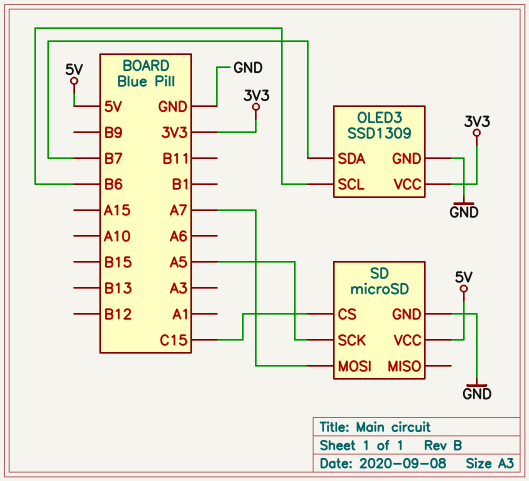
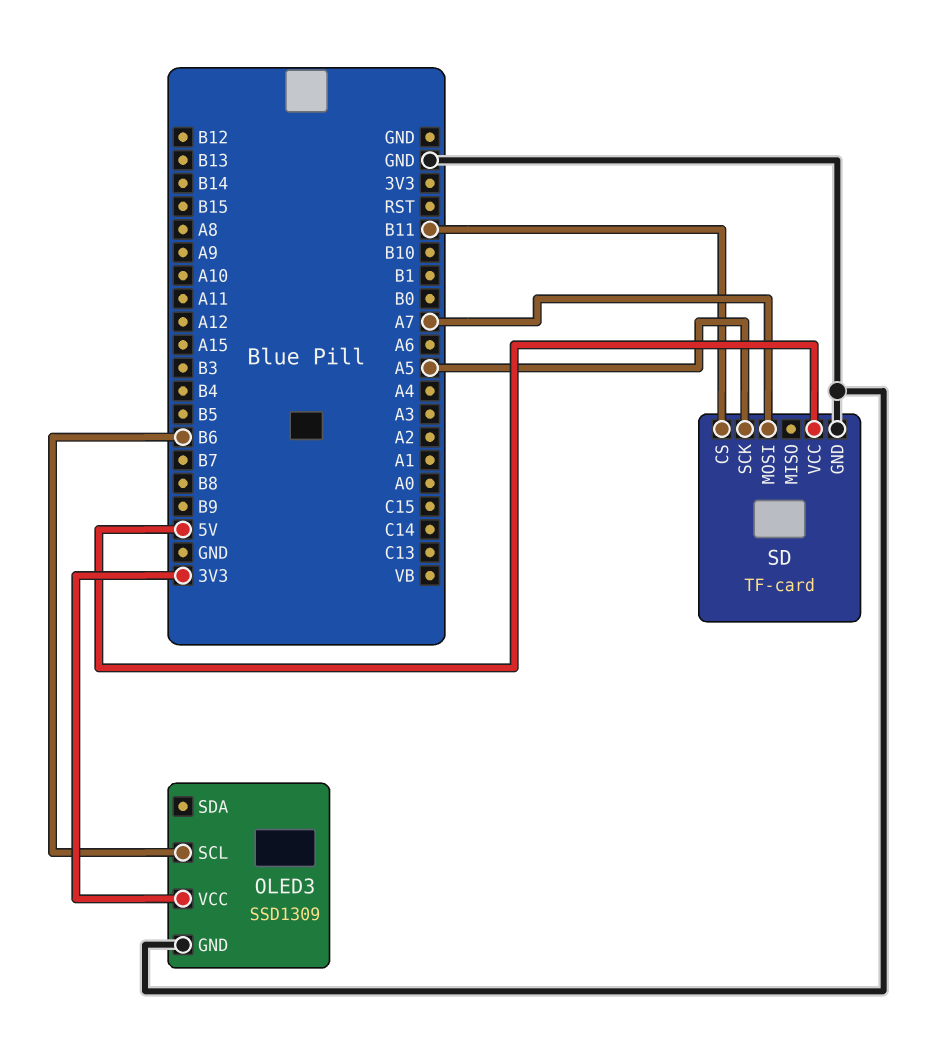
OLED3 pin SDA: B7 -> none
SD: microSD -> TF-card
SD pin CS: C15 -> B11

